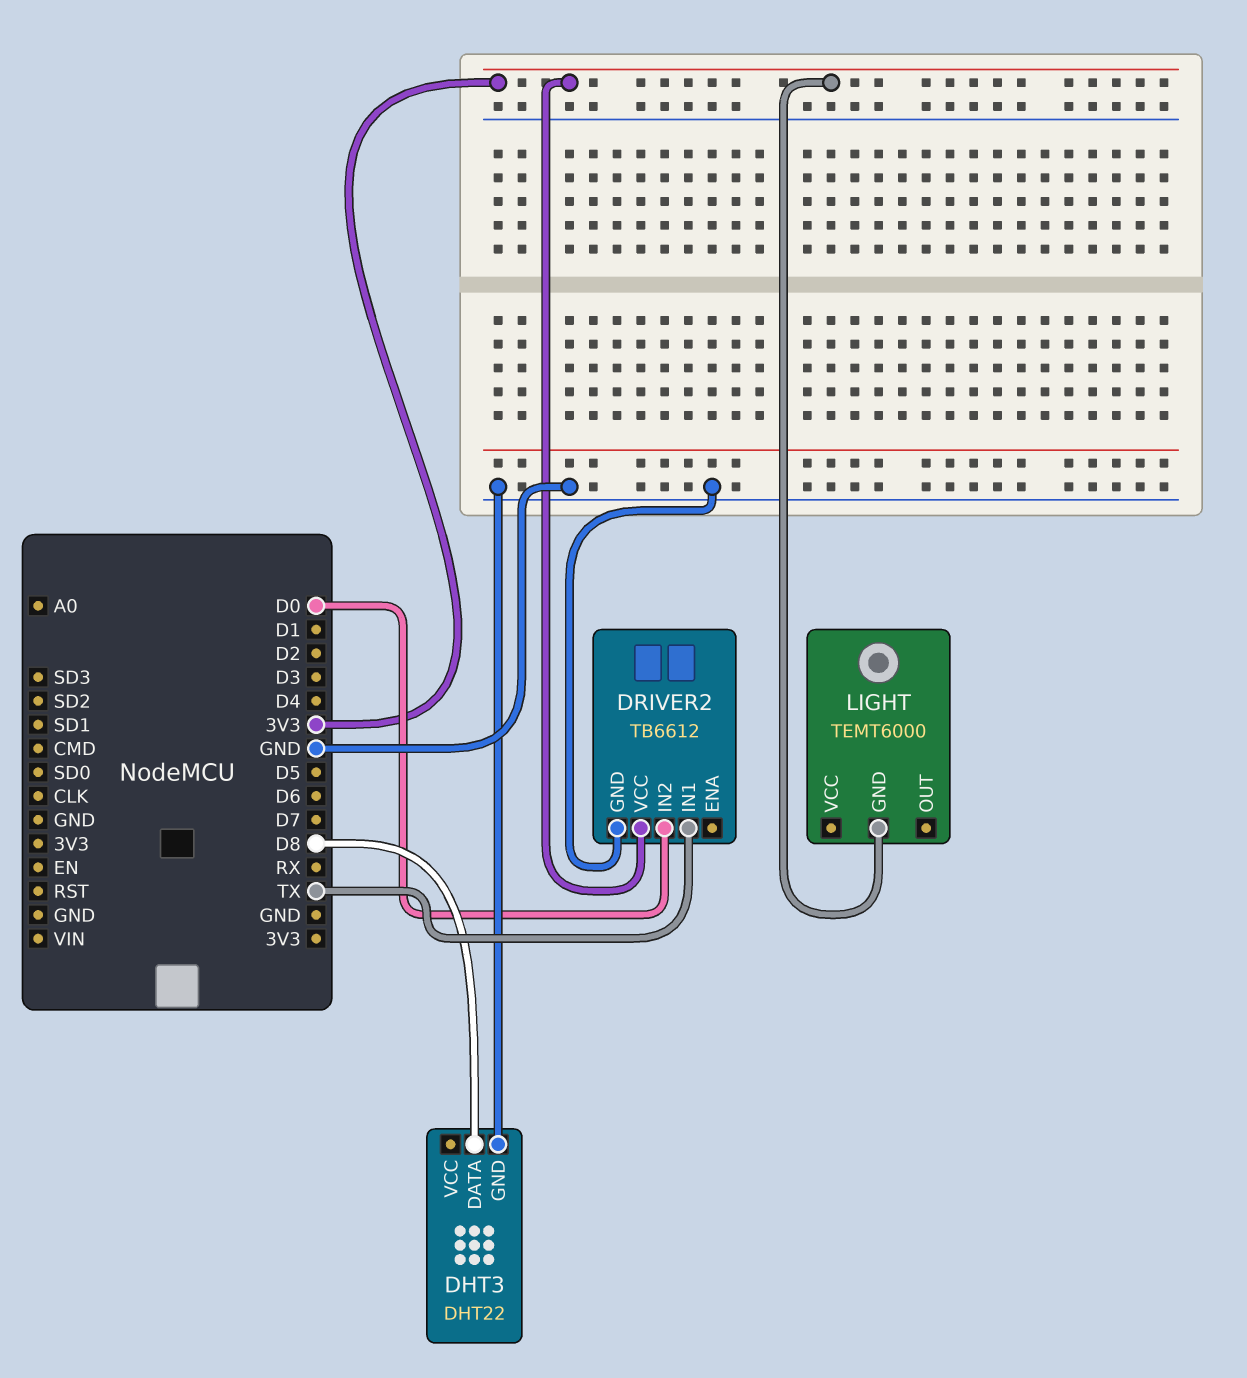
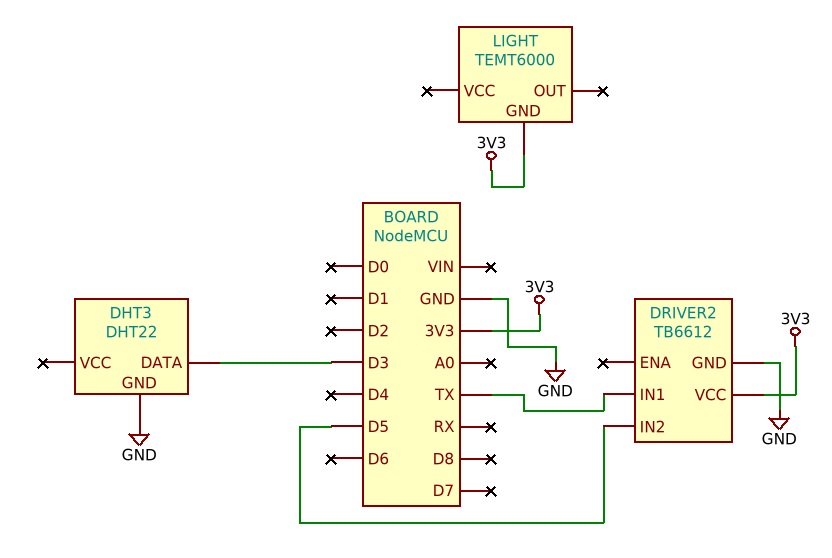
DHT3 pin DATA: D8 -> D3
DRIVER2 pin IN2: D0 -> D5

